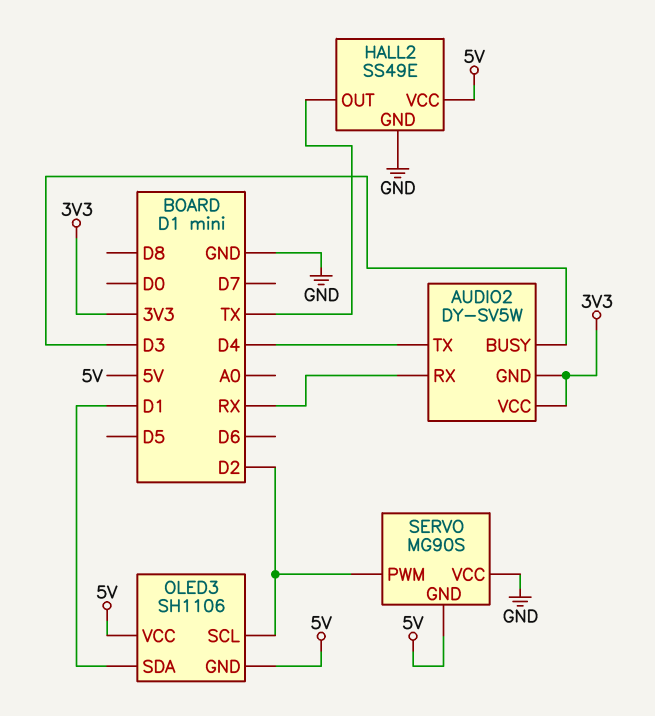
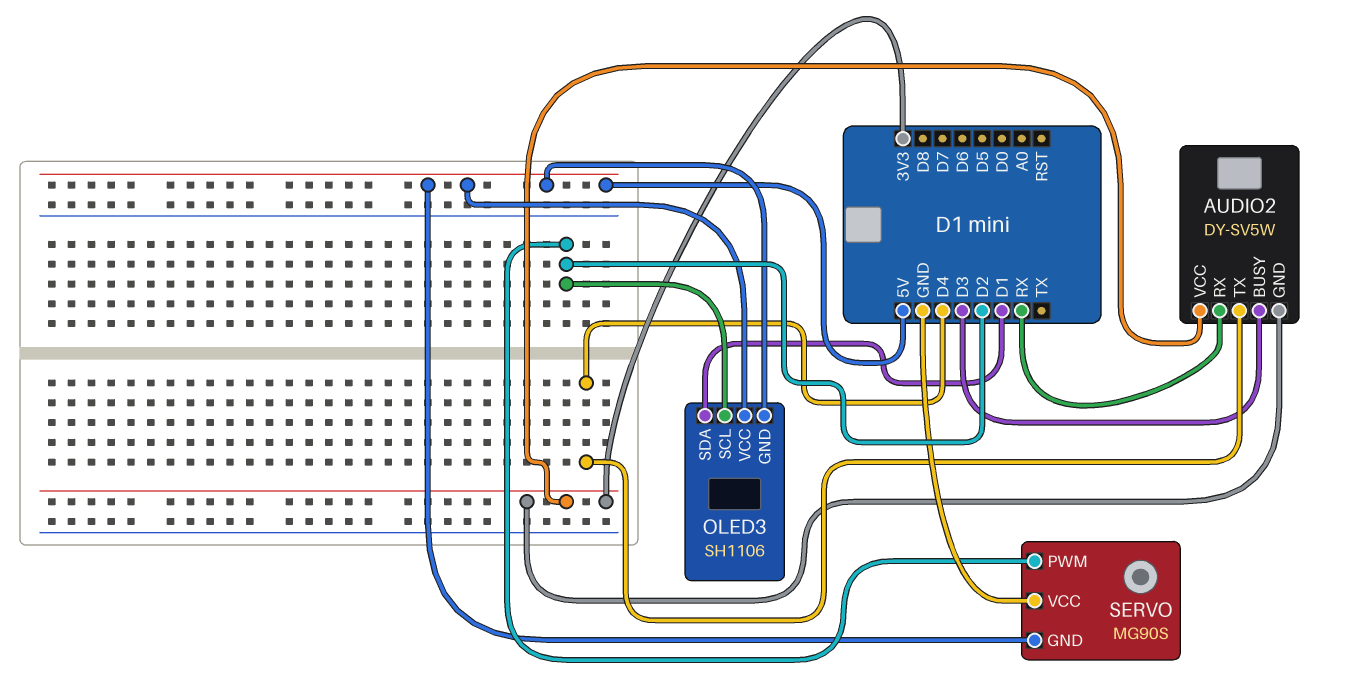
HALL2: SS49E -> none
HALL2 pin GND: GND -> none
HALL2 pin OUT: TX -> none
HALL2 pin VCC: 5V -> none

